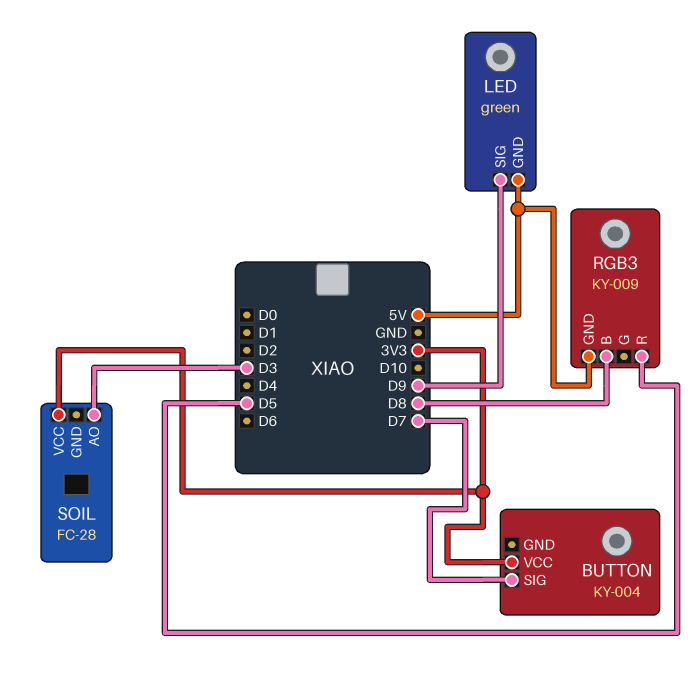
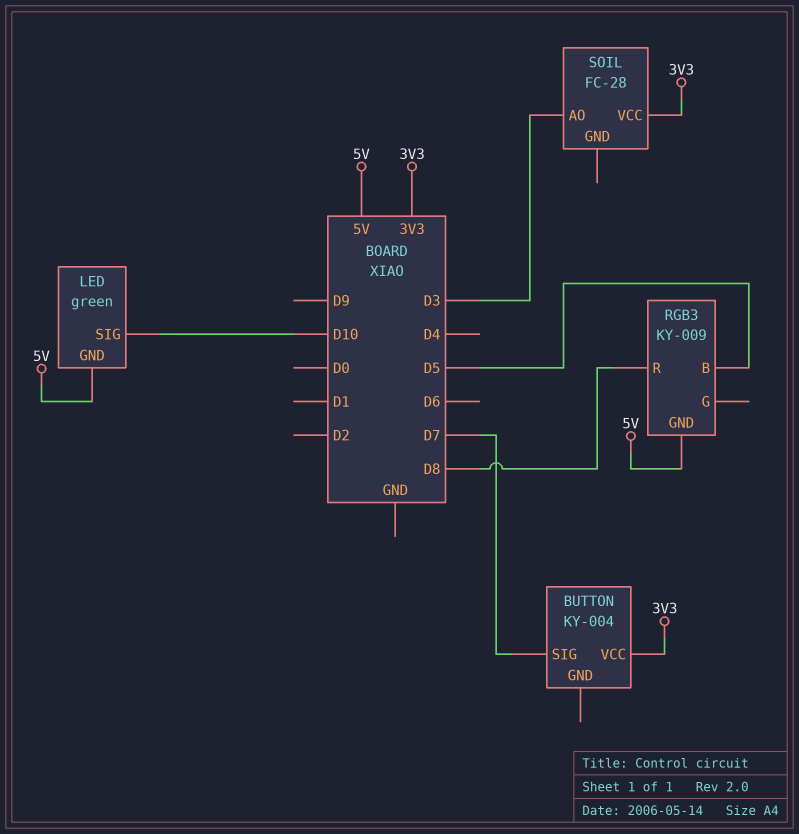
LED pin SIG: D9 -> D10
RGB3 pin B: D8 -> D5
RGB3 pin R: D5 -> D8

